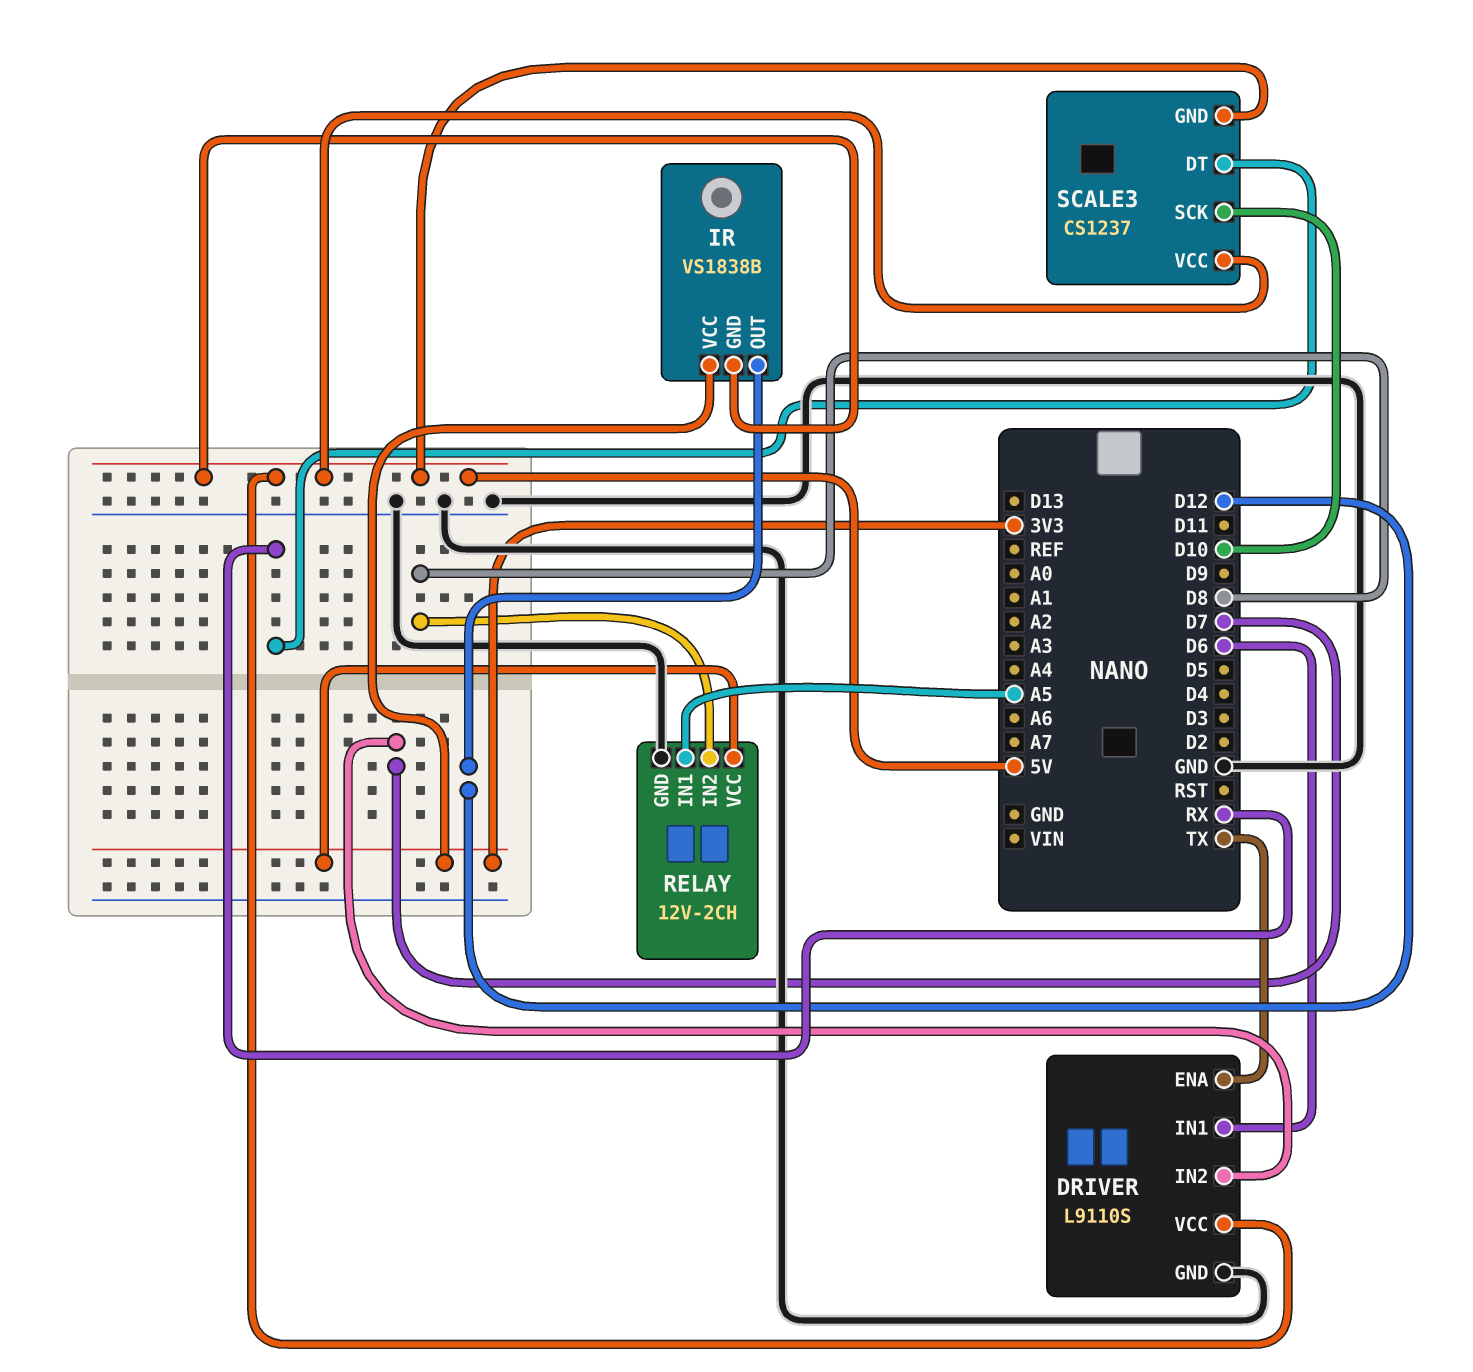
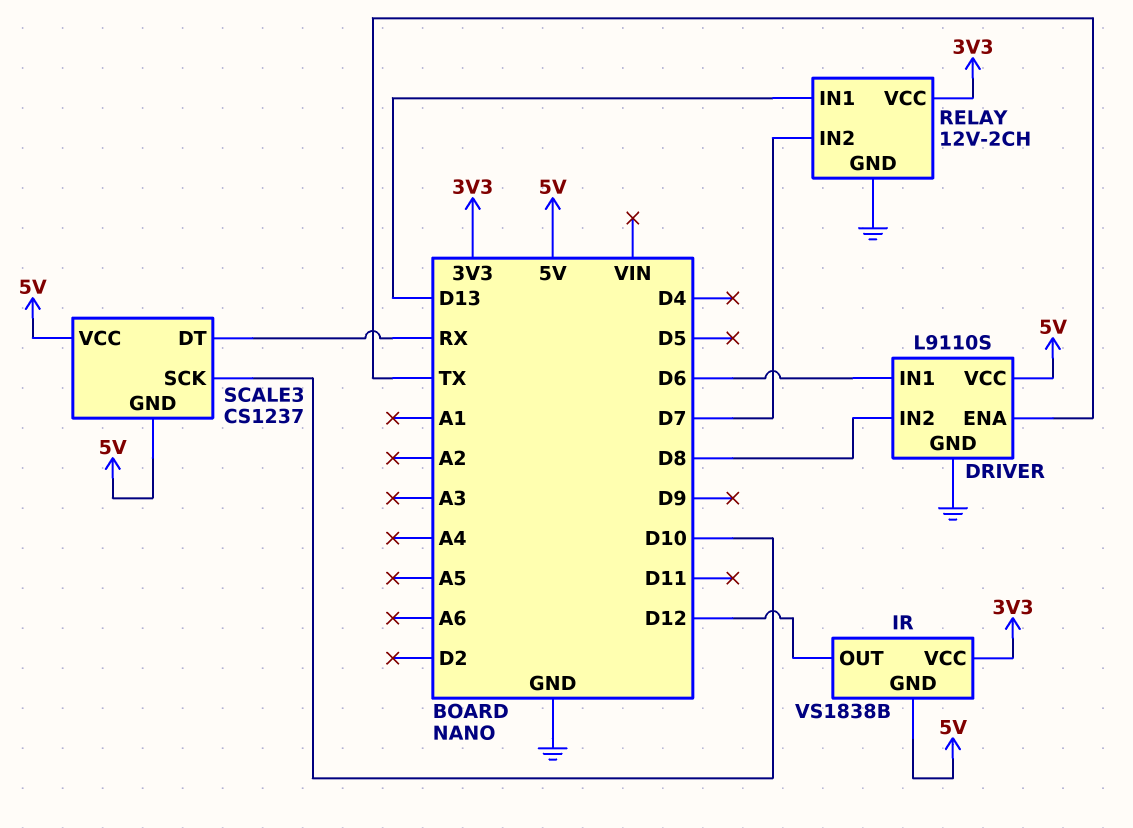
DRIVER pin IN2: D7 -> D8
RELAY pin IN1: A5 -> D13
RELAY pin IN2: D8 -> D7

